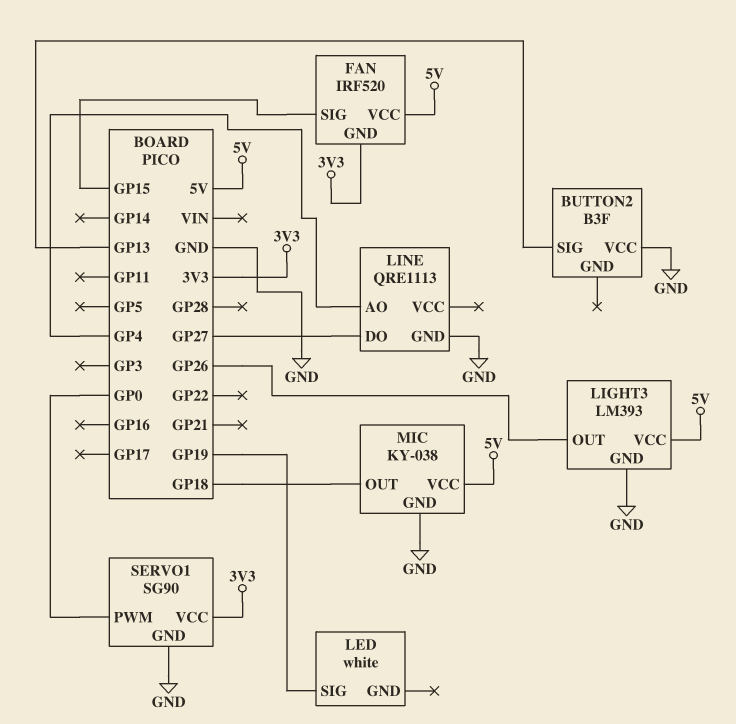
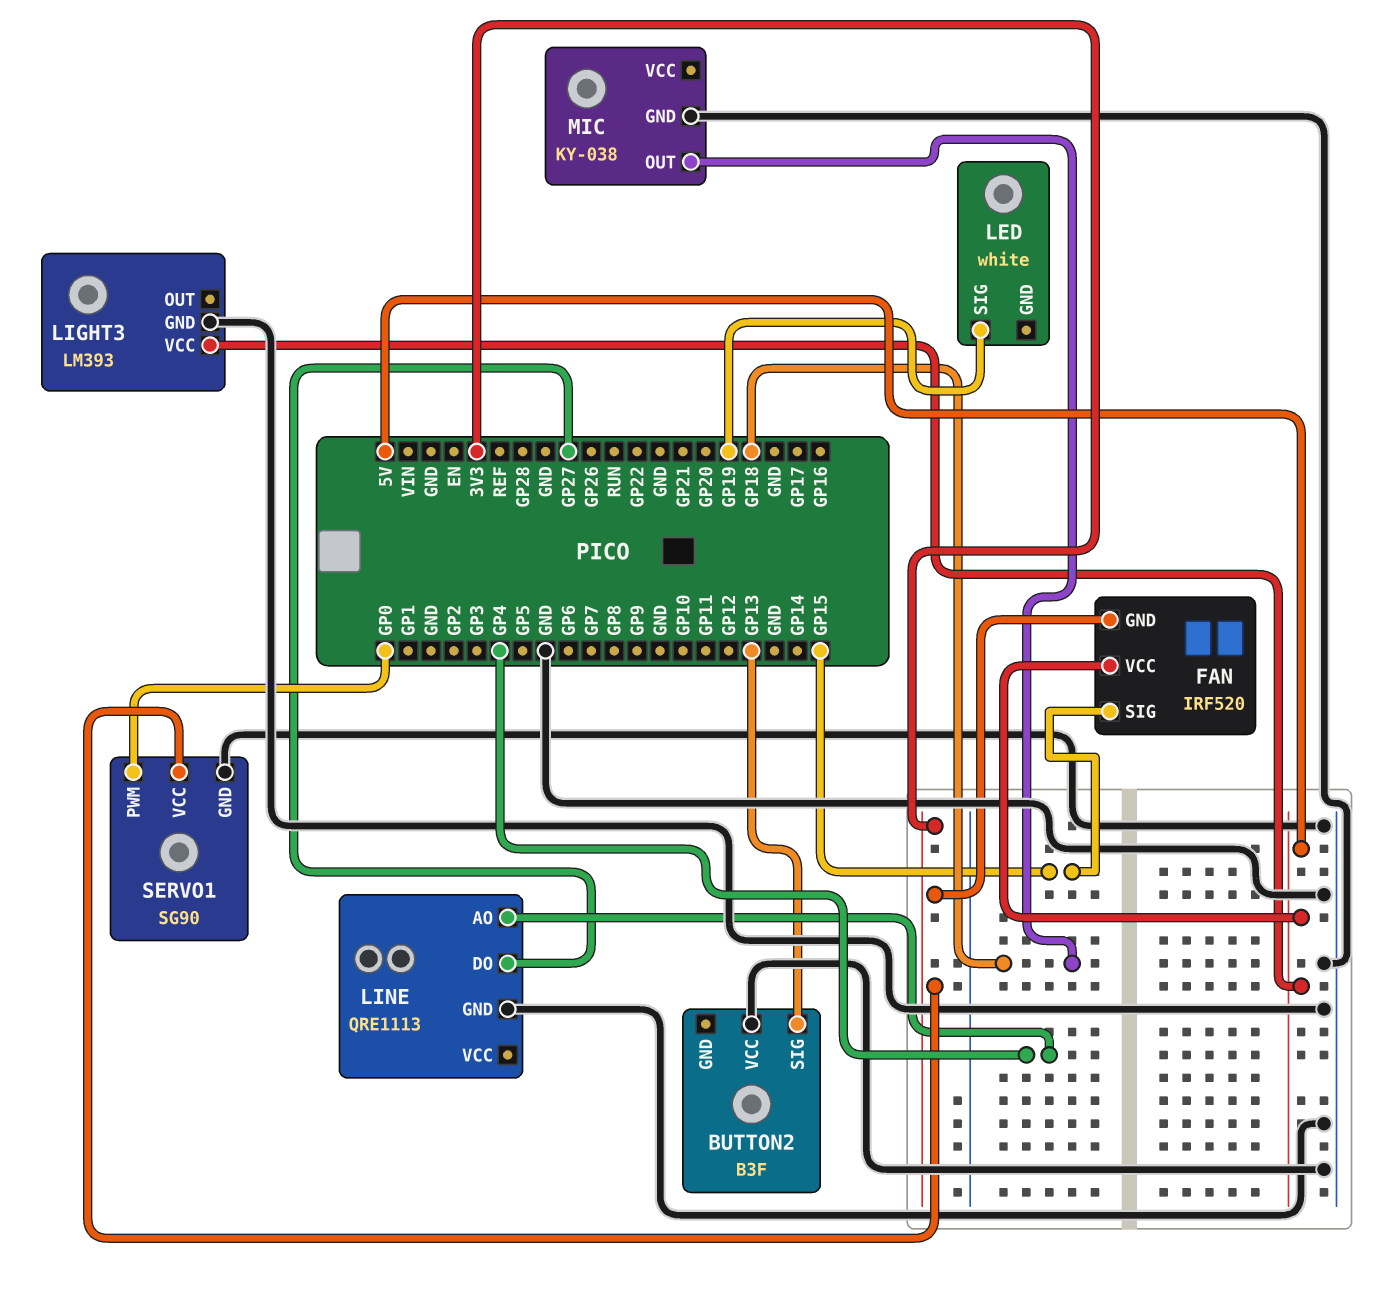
LIGHT3 pin OUT: GP26 -> none
MIC pin VCC: 5V -> none

